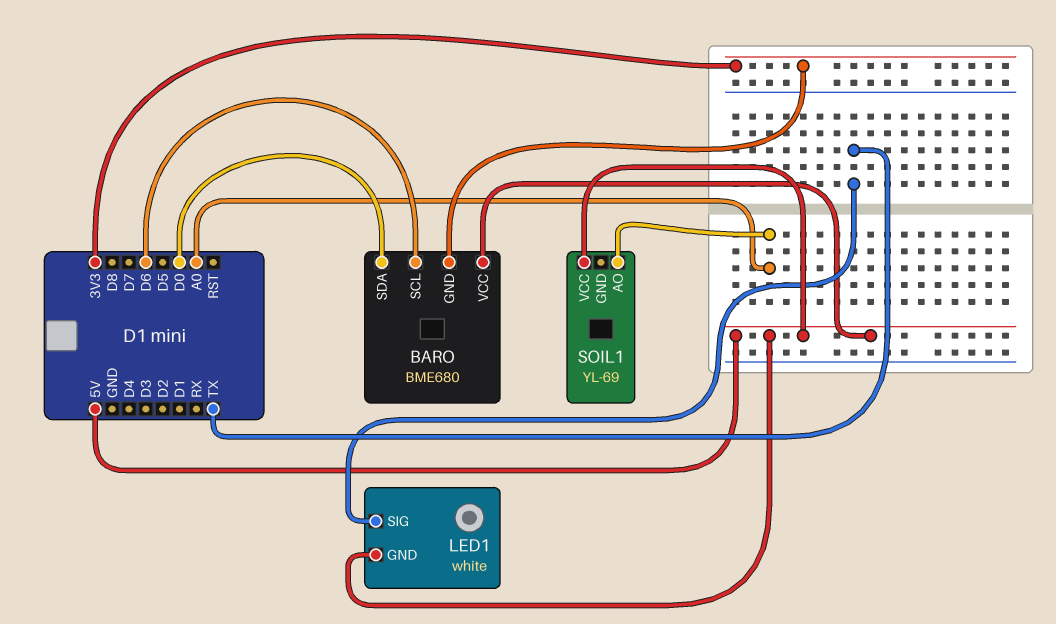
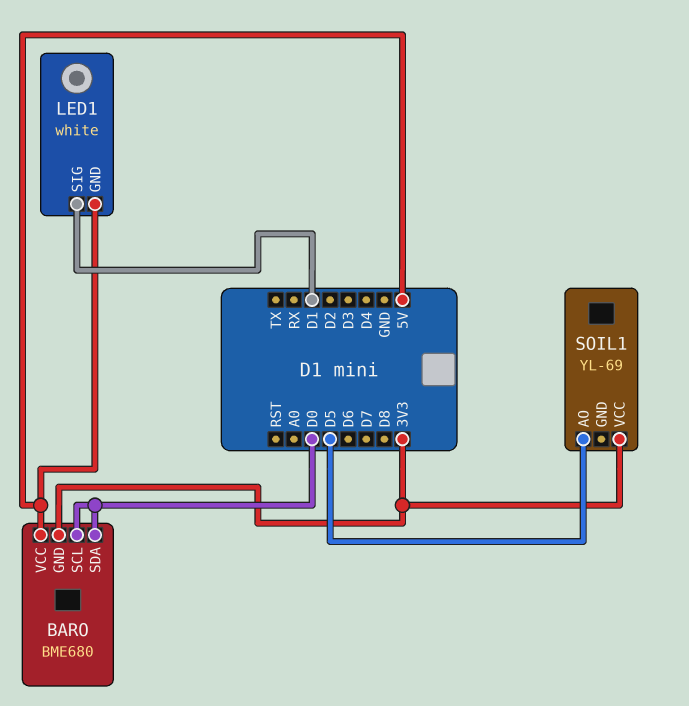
BARO pin SCL: D6 -> D0
LED1 pin SIG: TX -> D1
SOIL1 pin AO: A0 -> D5
SOIL1 pin VCC: 5V -> 3V3

